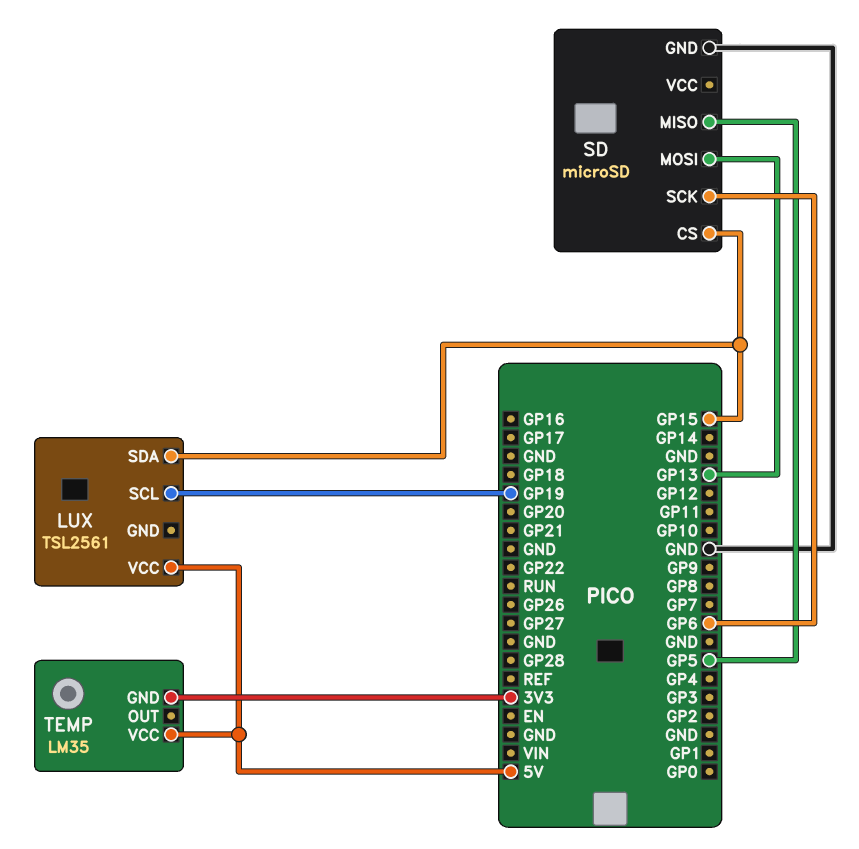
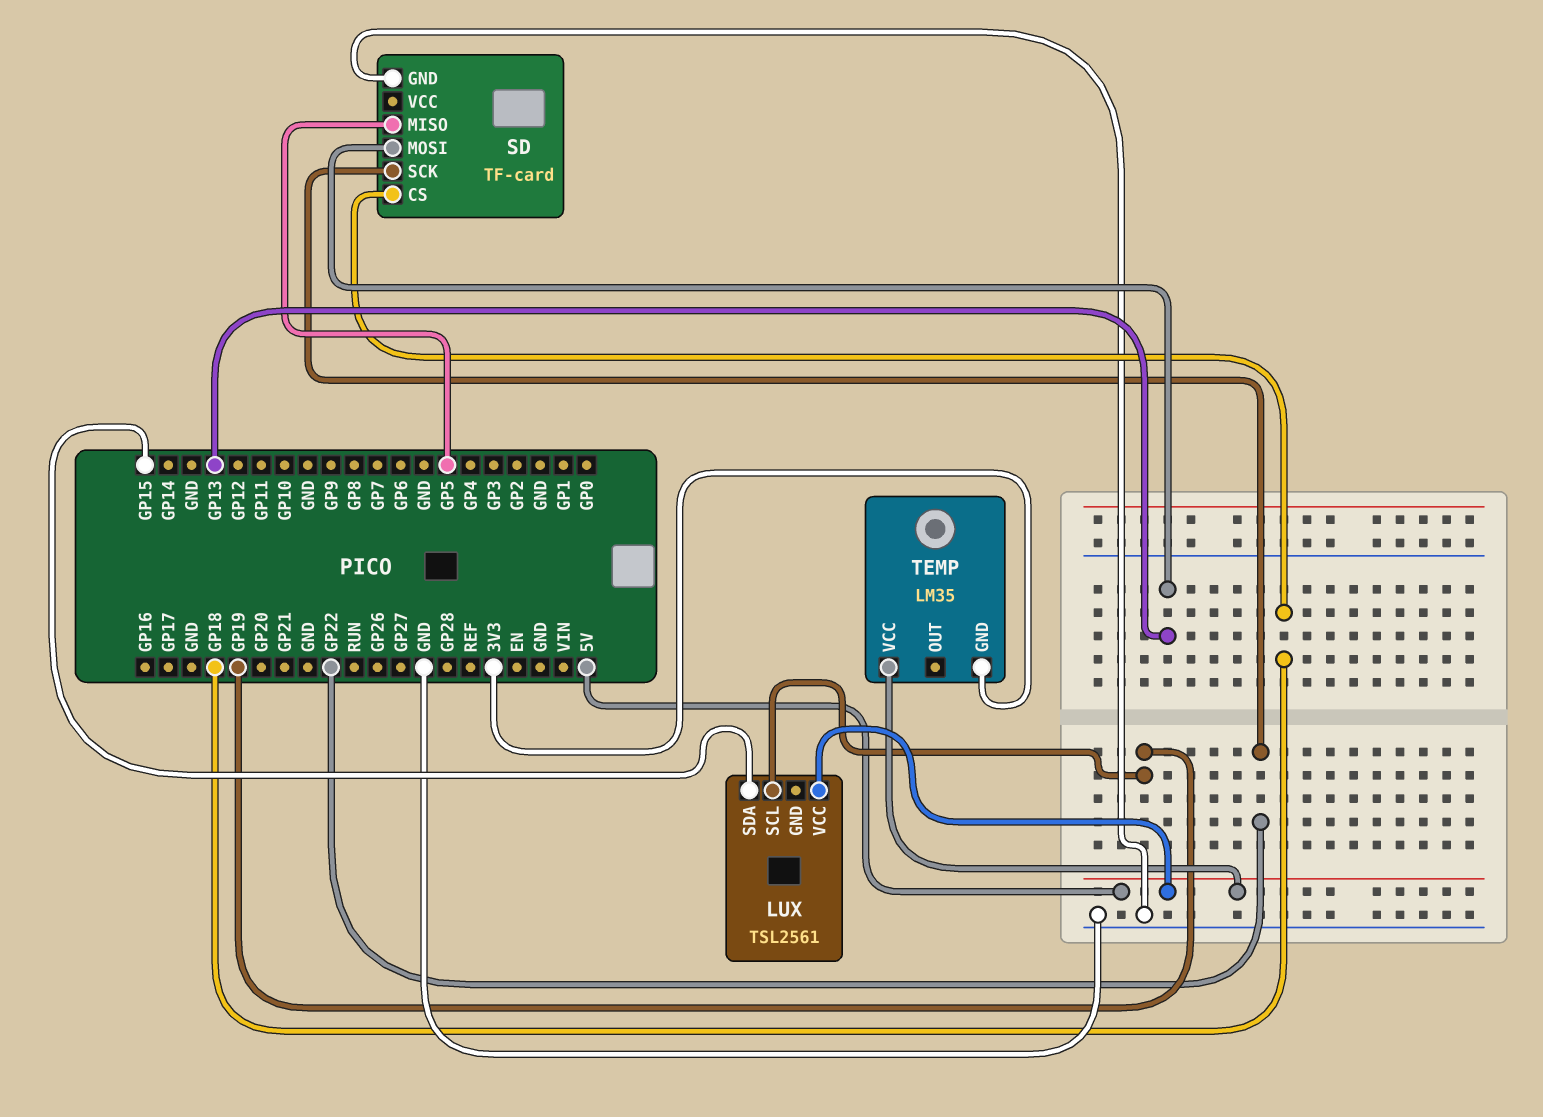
SD: microSD -> TF-card
SD pin CS: GP15 -> GP18
SD pin SCK: GP6 -> GP22

